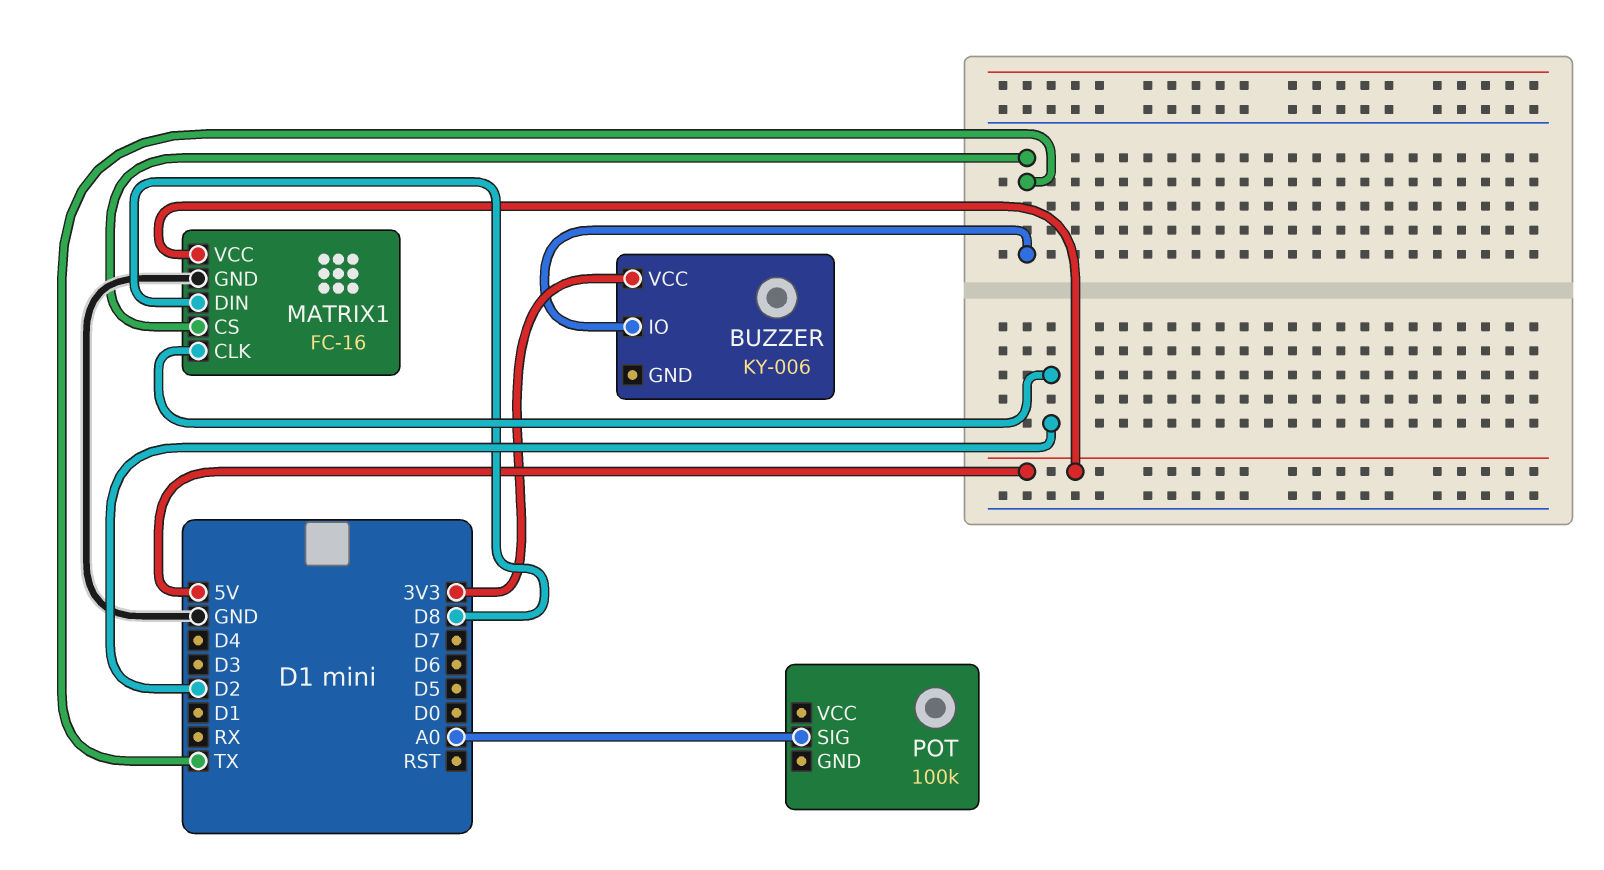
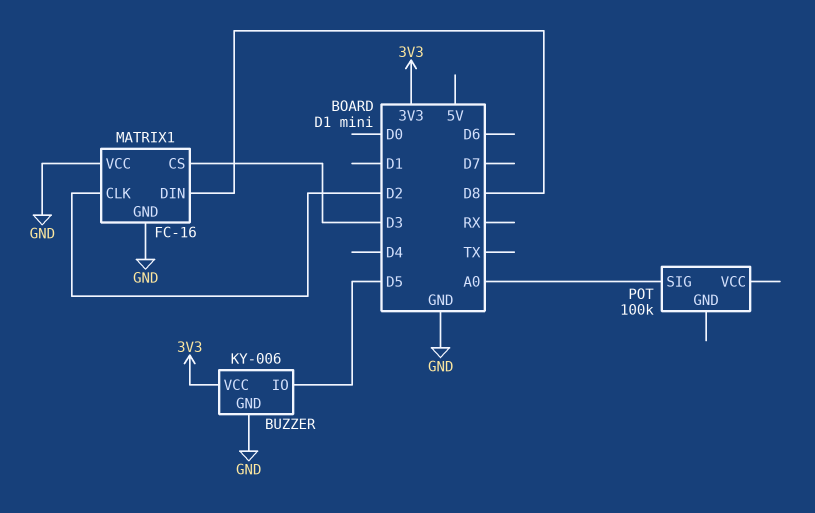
BUZZER pin GND: none -> GND
BUZZER pin IO: TX -> D5
MATRIX1 pin CS: TX -> D3
MATRIX1 pin VCC: 5V -> GND

